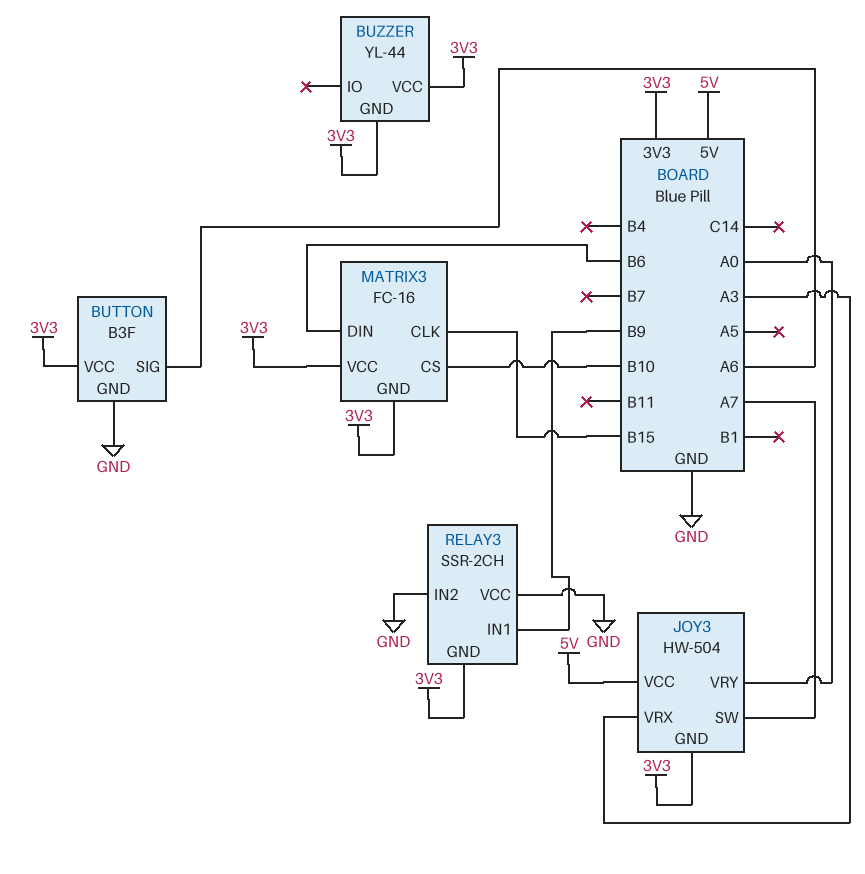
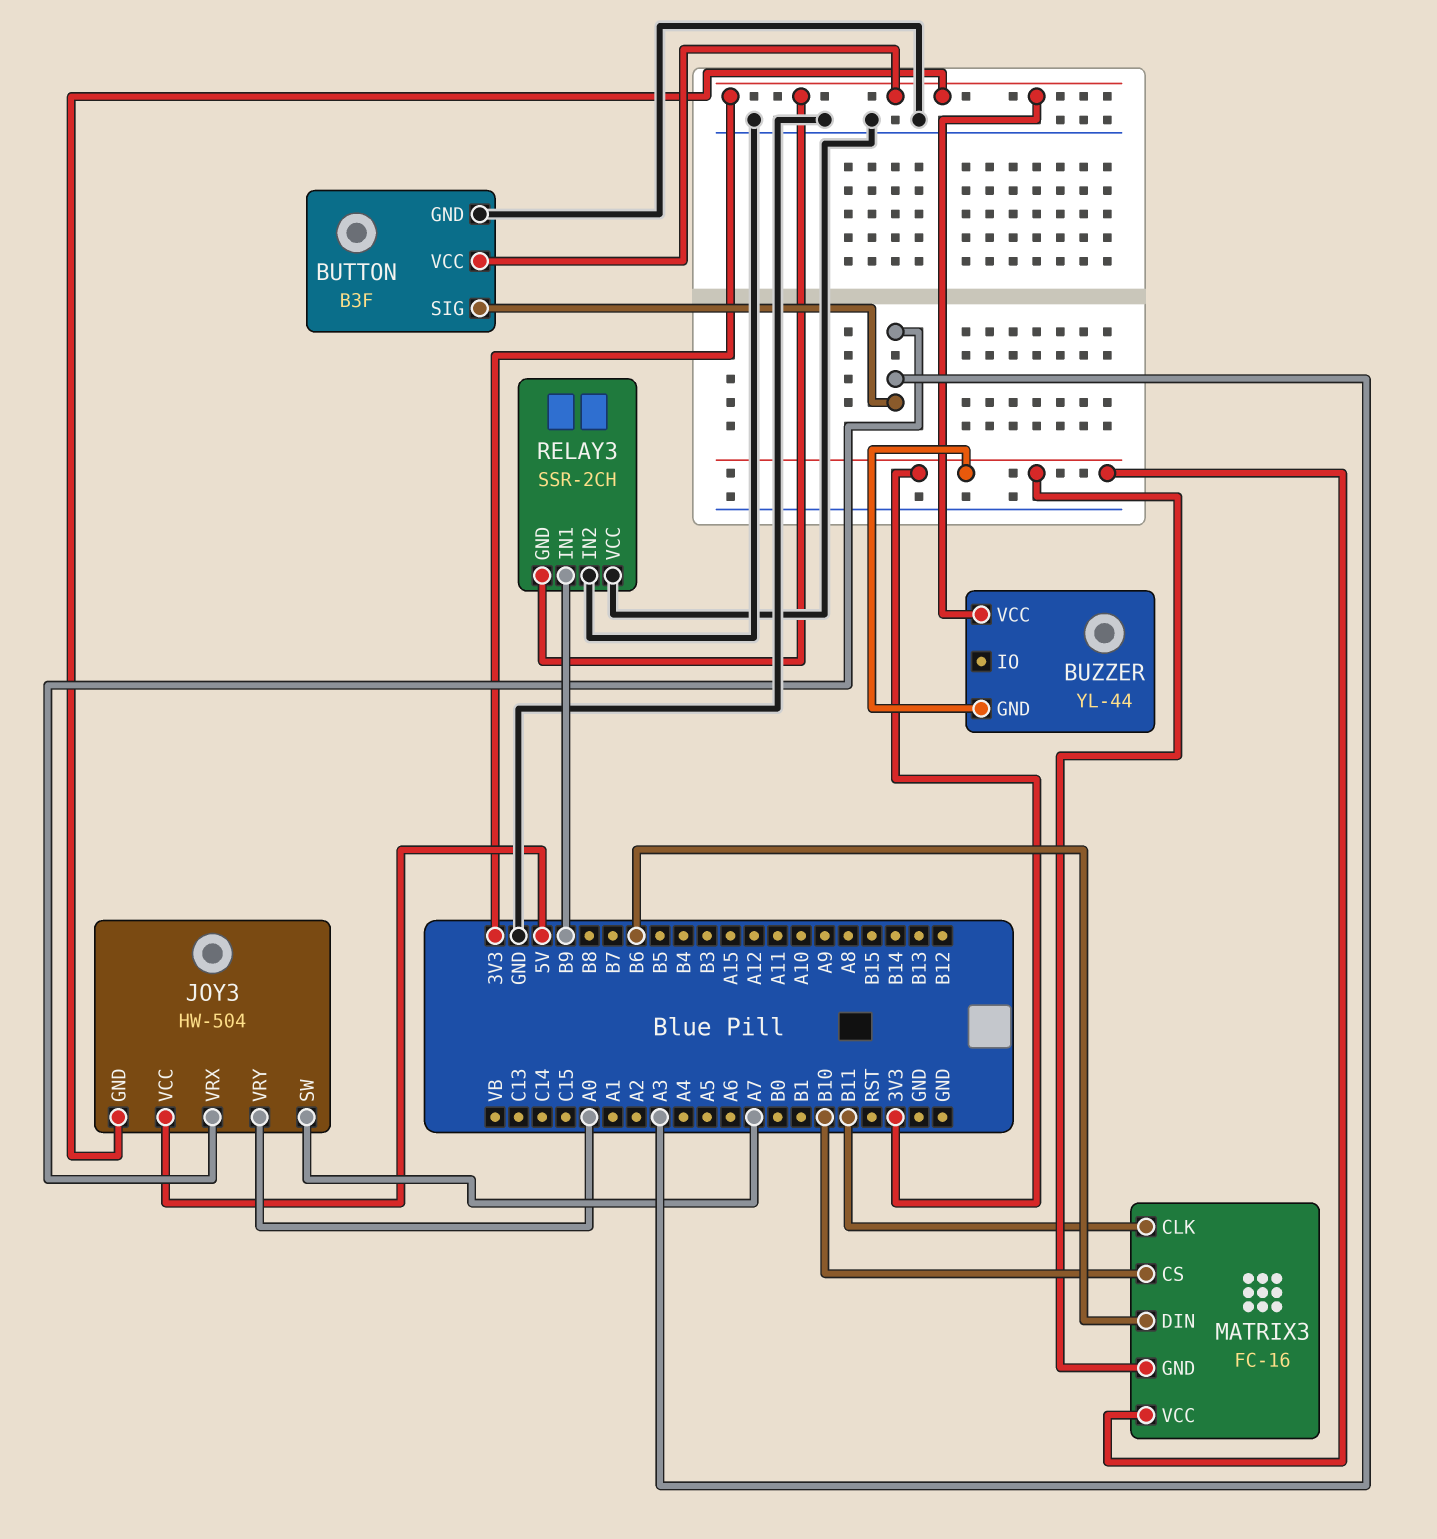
BUTTON pin SIG: A6 -> A3
MATRIX3 pin CLK: B15 -> B11

